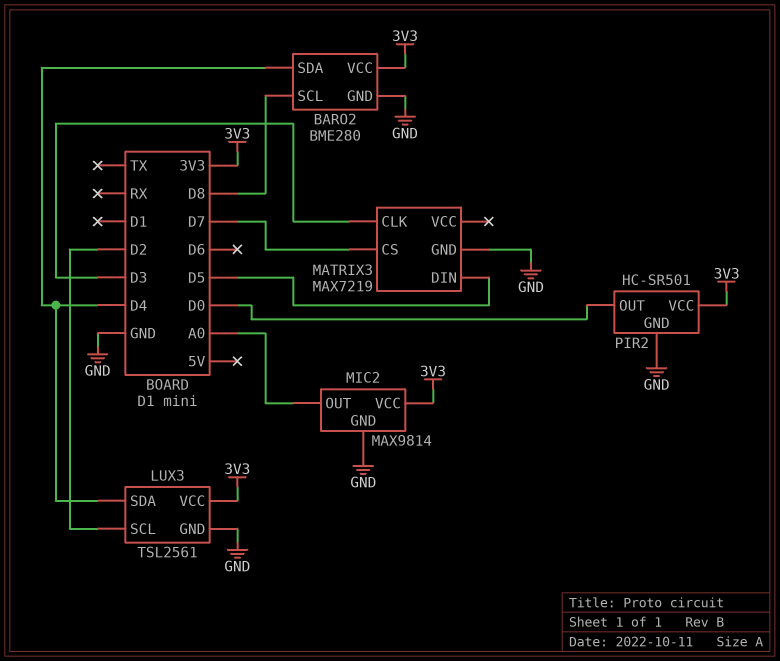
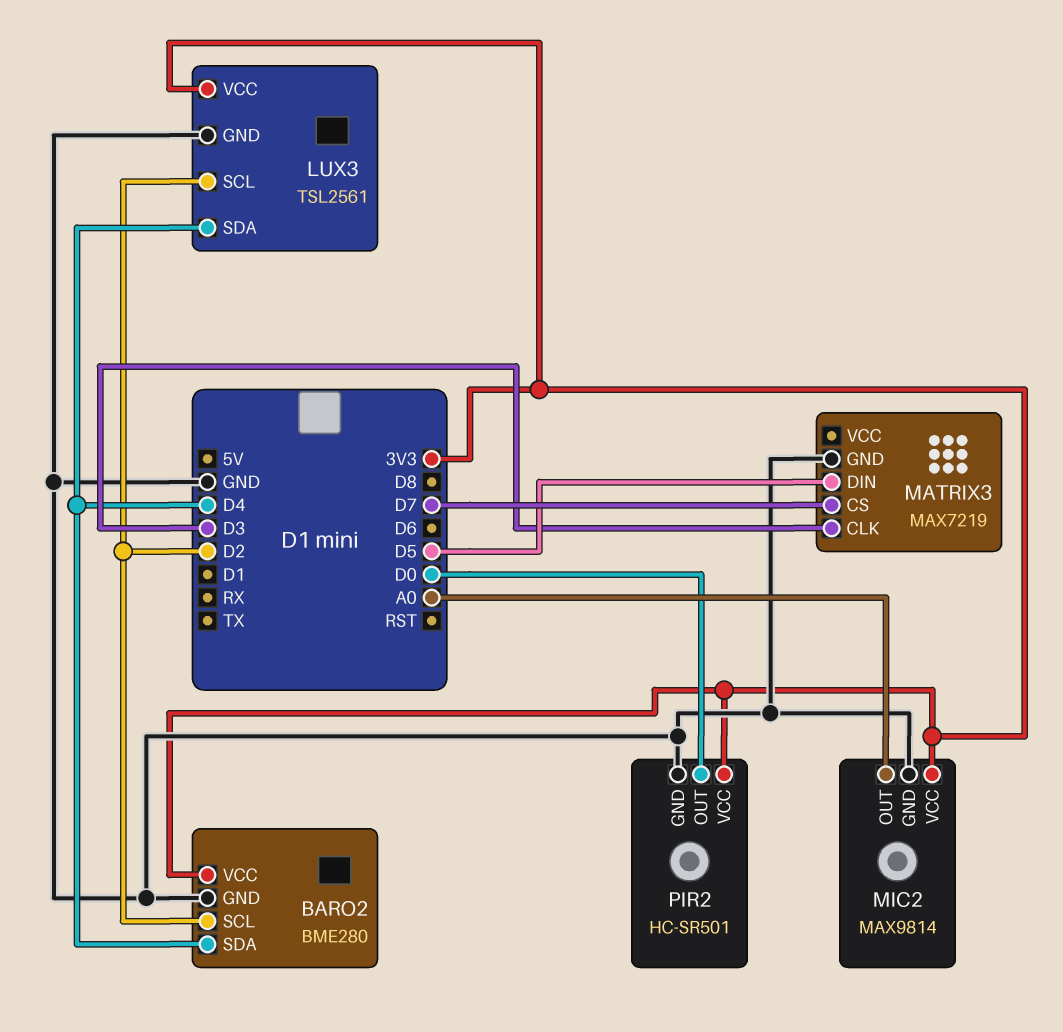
BARO2 pin SCL: D8 -> D2

